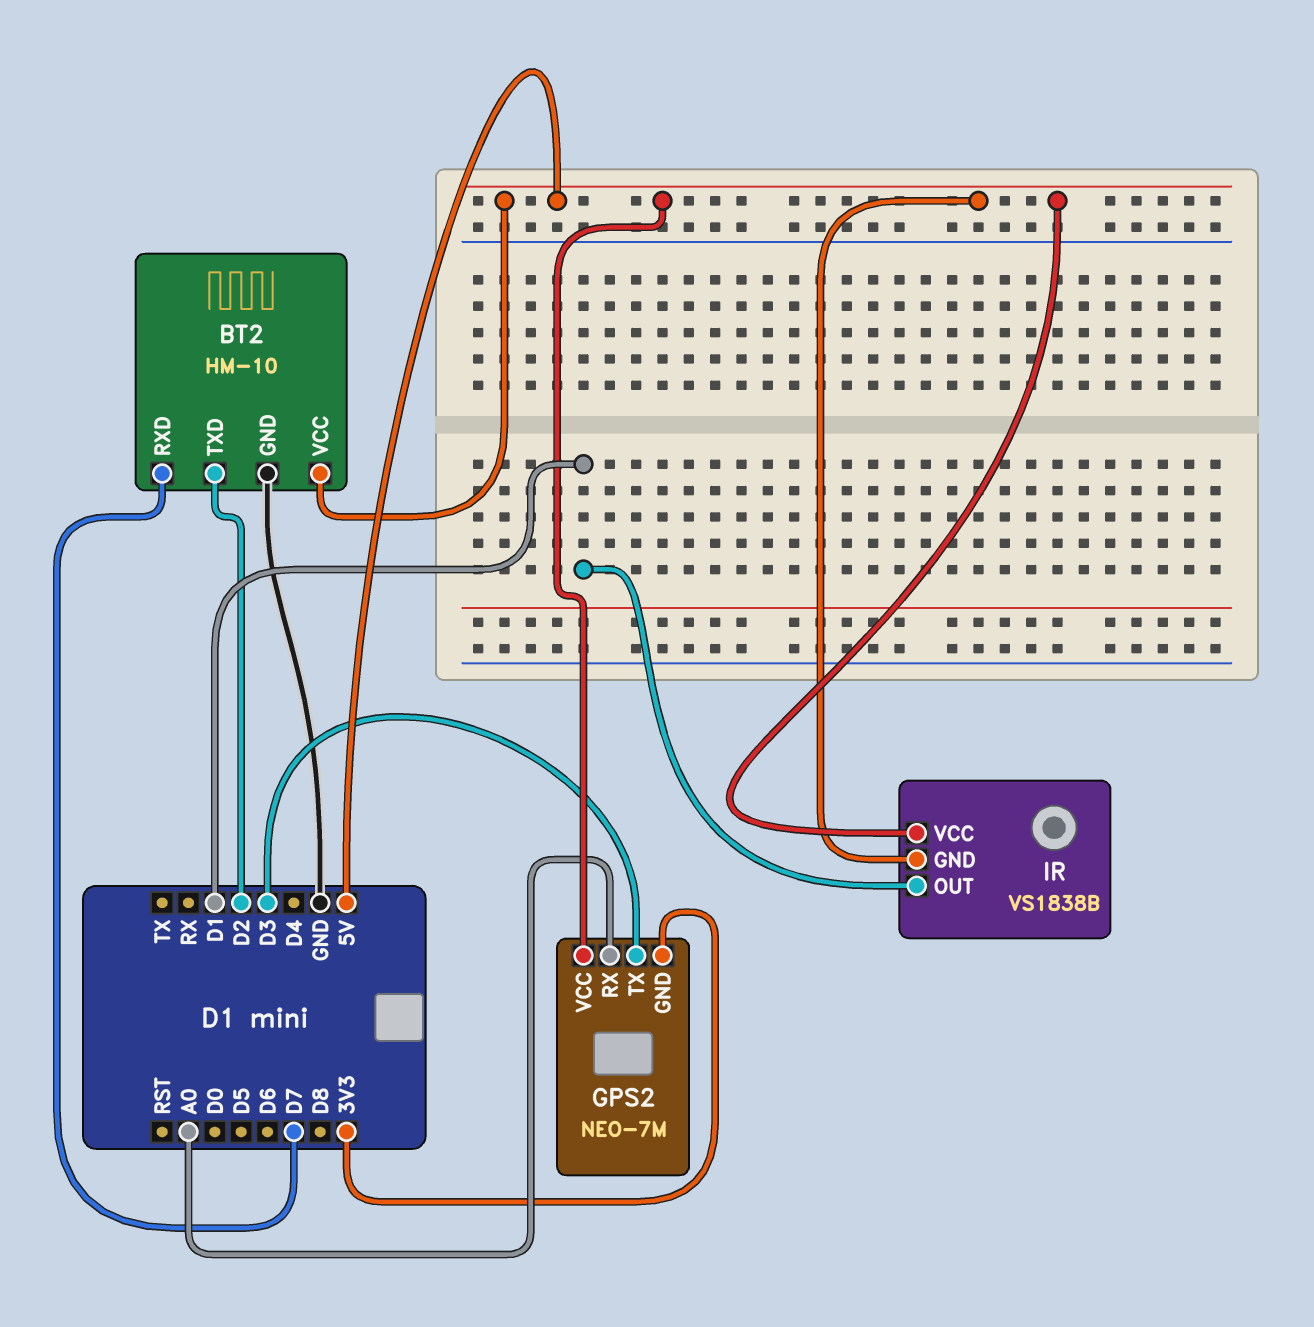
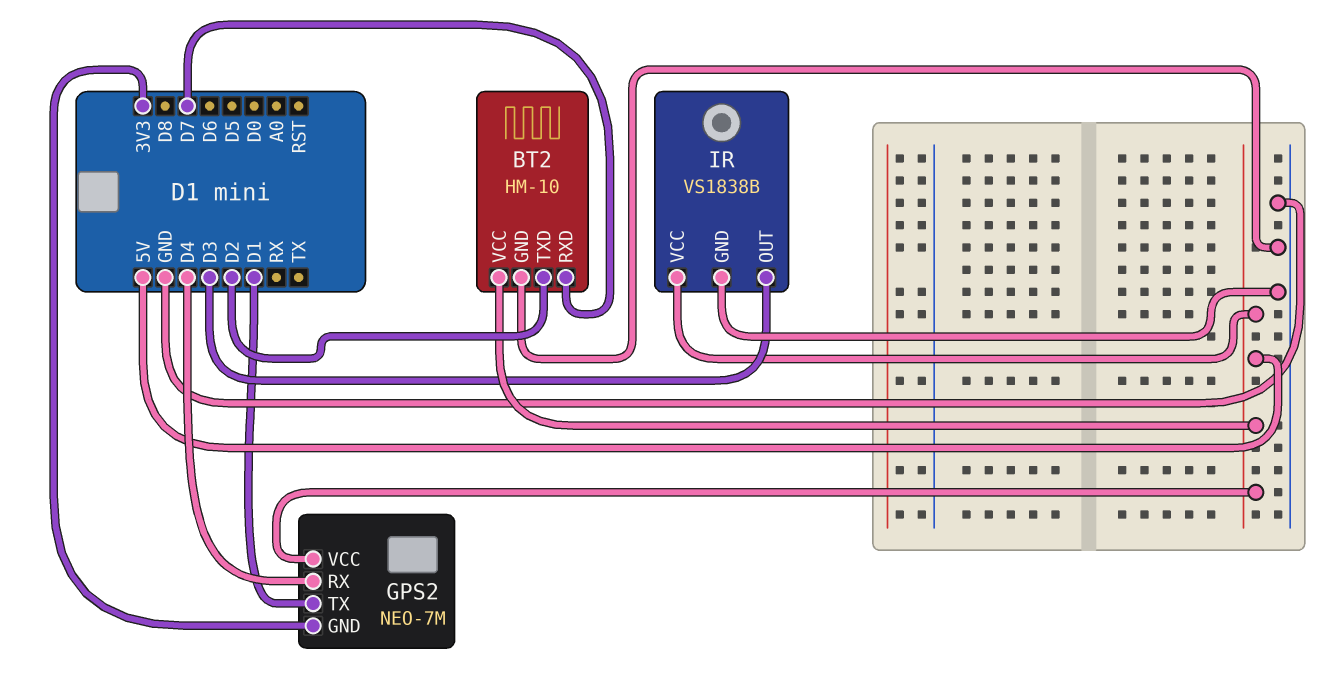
GPS2 pin RX: A0 -> D4
GPS2 pin TX: D3 -> D1
IR pin GND: 5V -> GND
IR pin OUT: D1 -> D3

